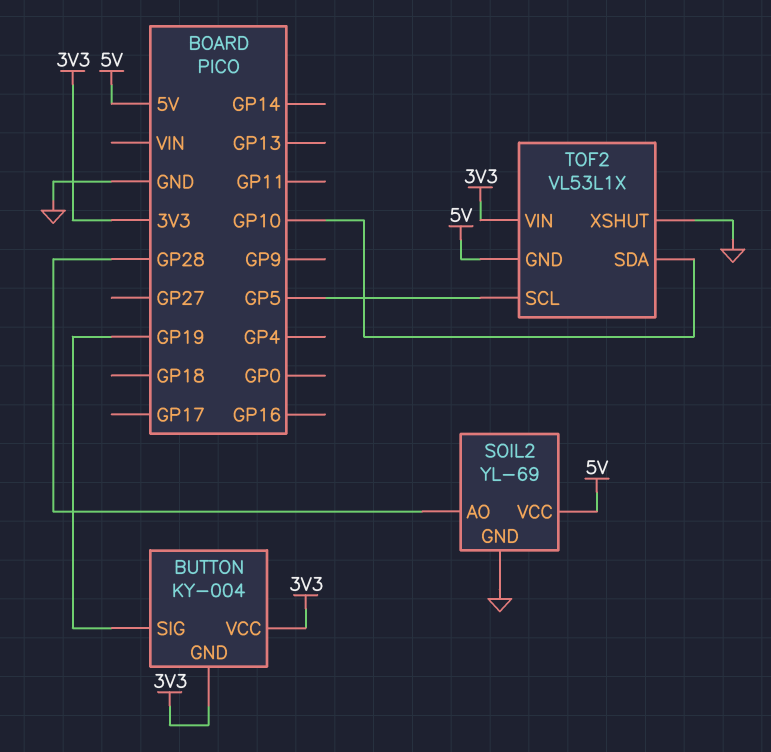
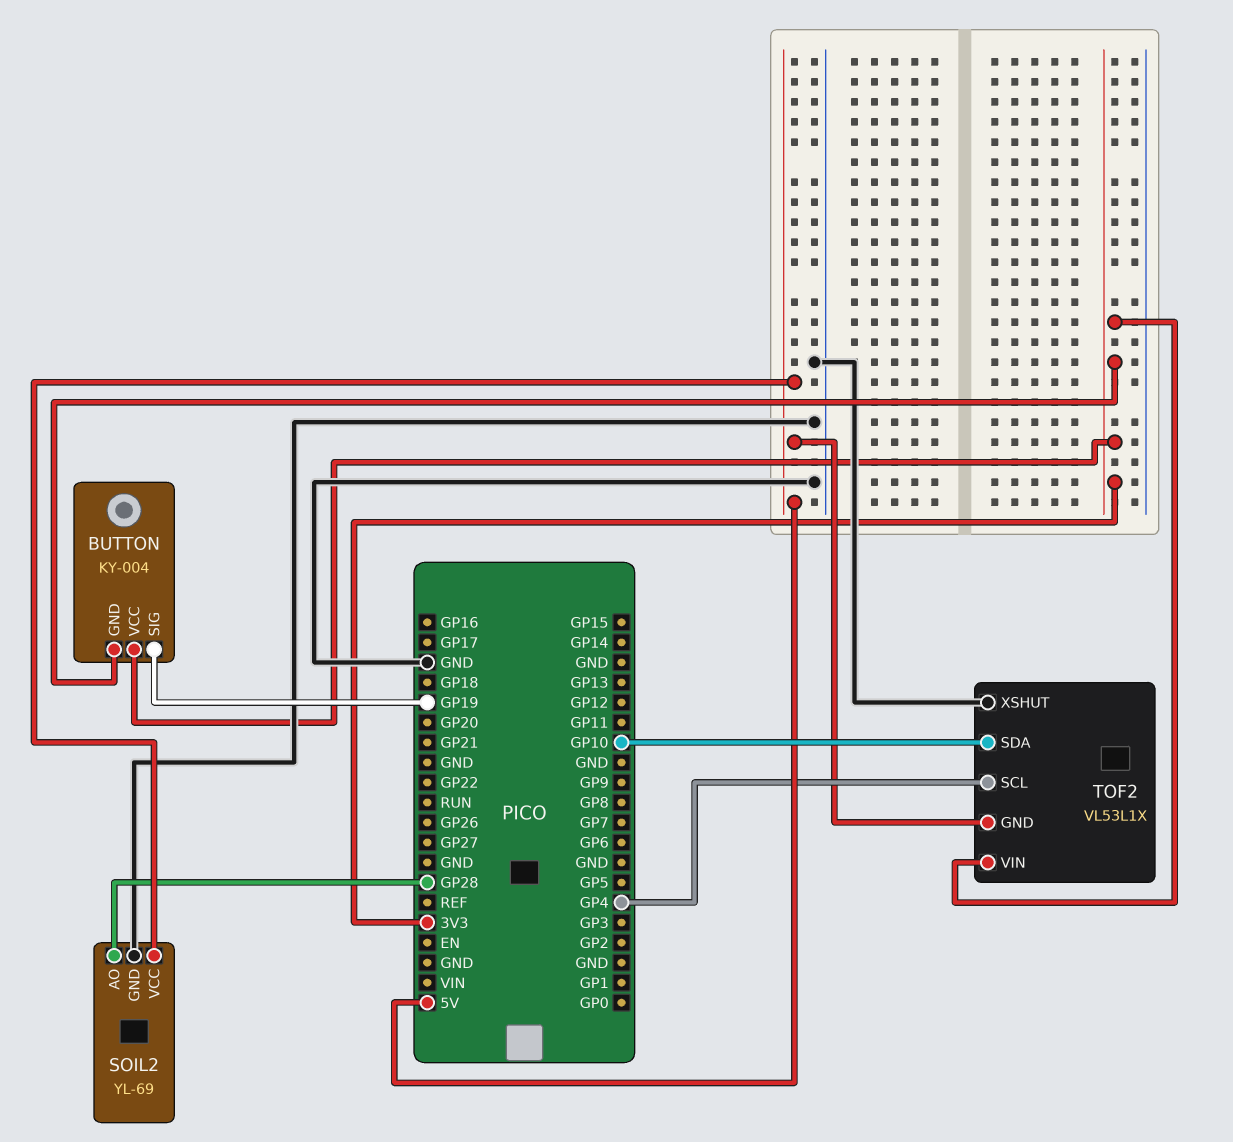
TOF2 pin SCL: GP5 -> GP4

